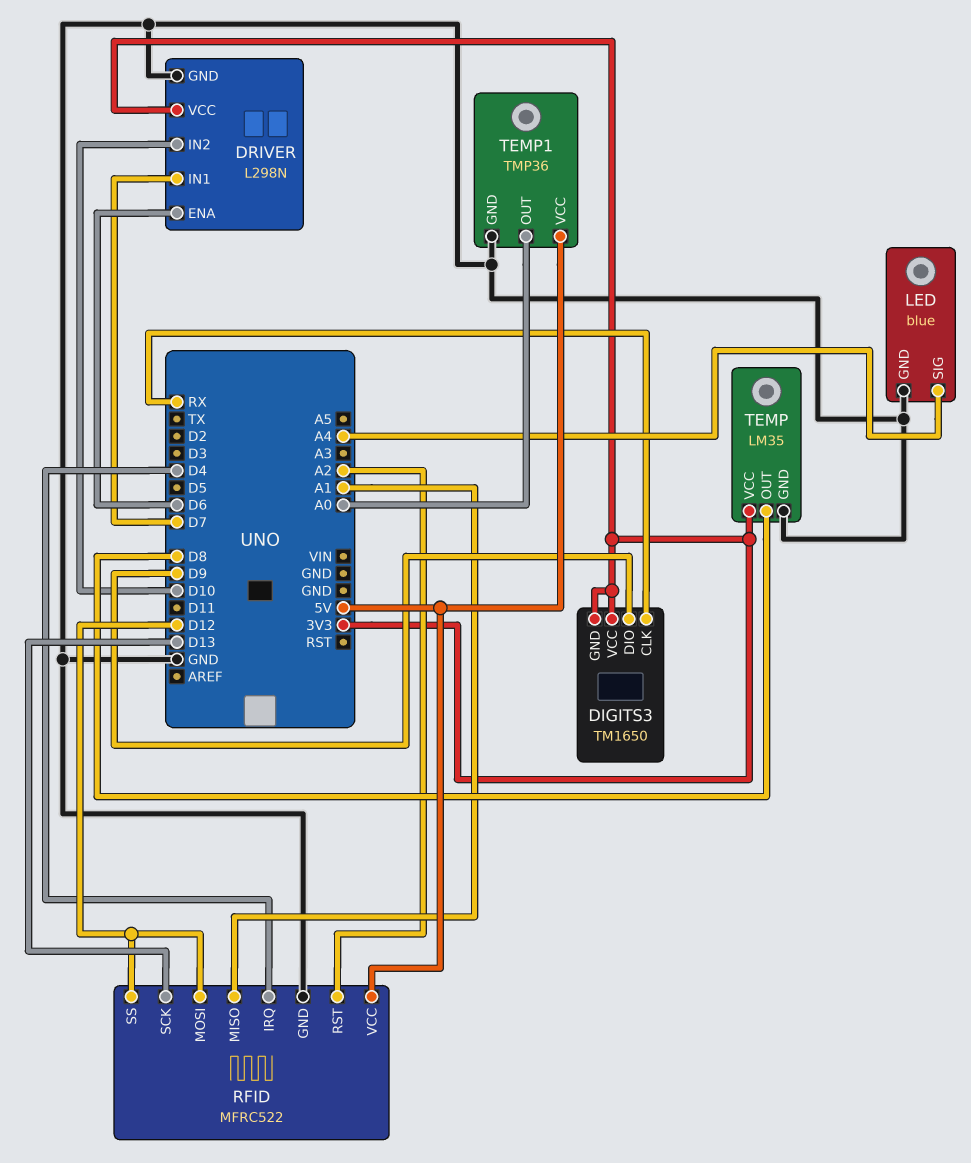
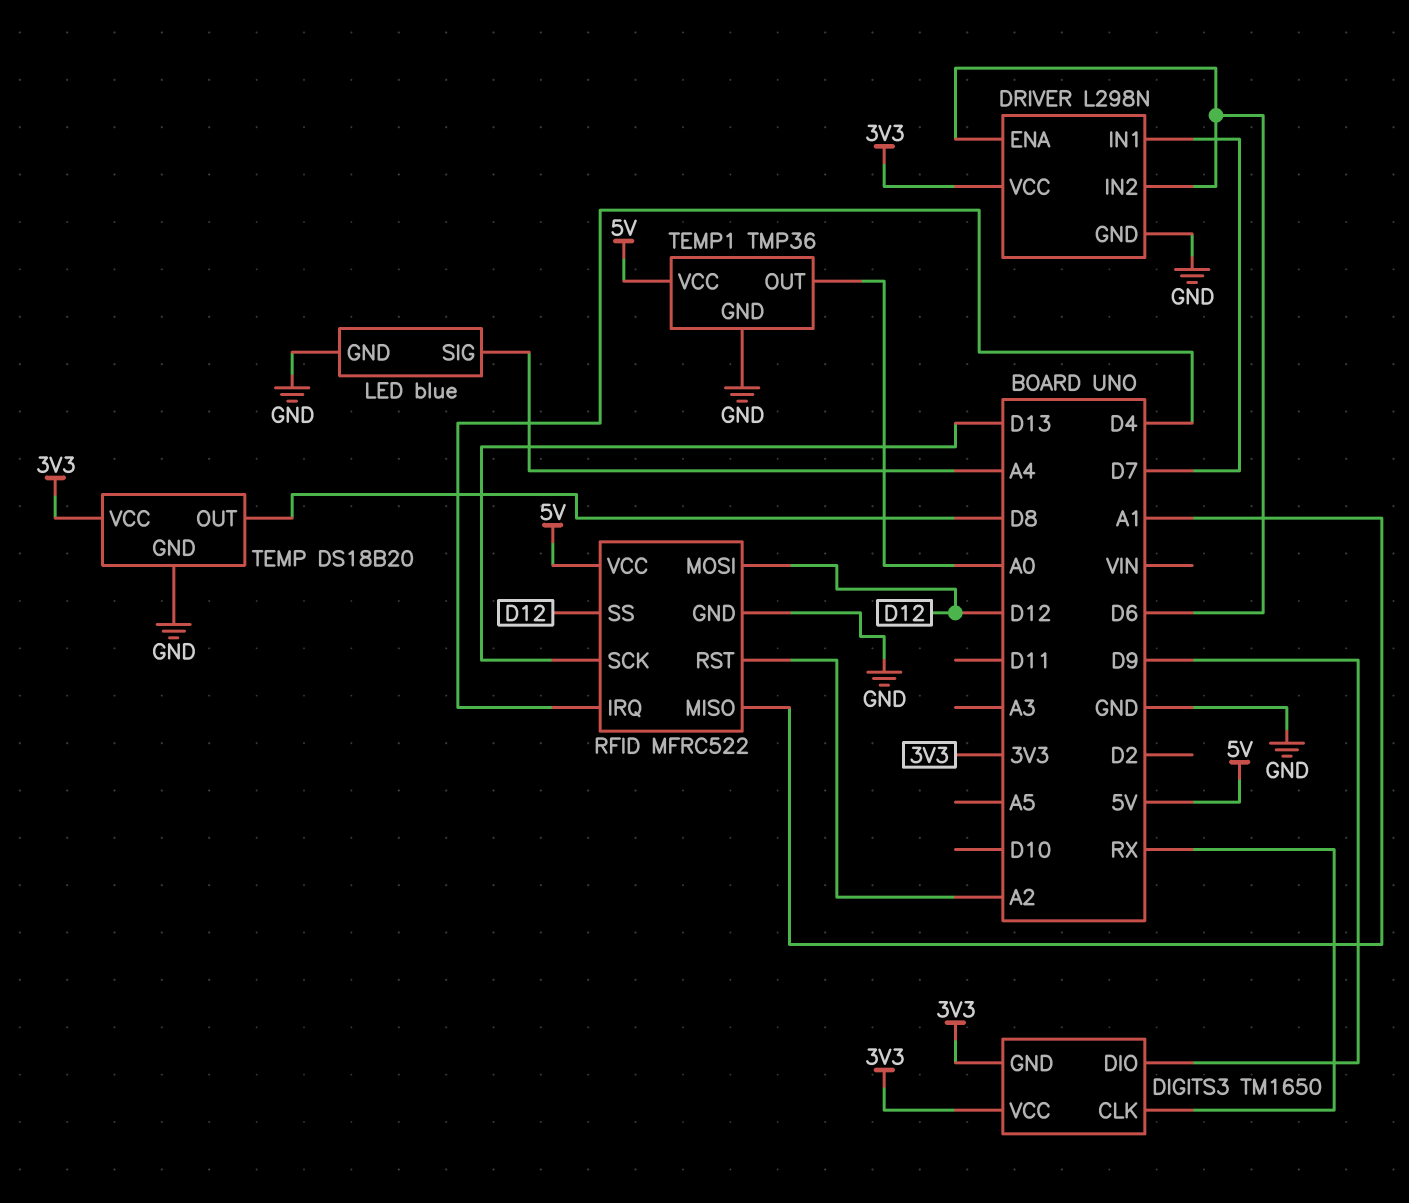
DRIVER pin IN2: D10 -> D6
TEMP: LM35 -> DS18B20

